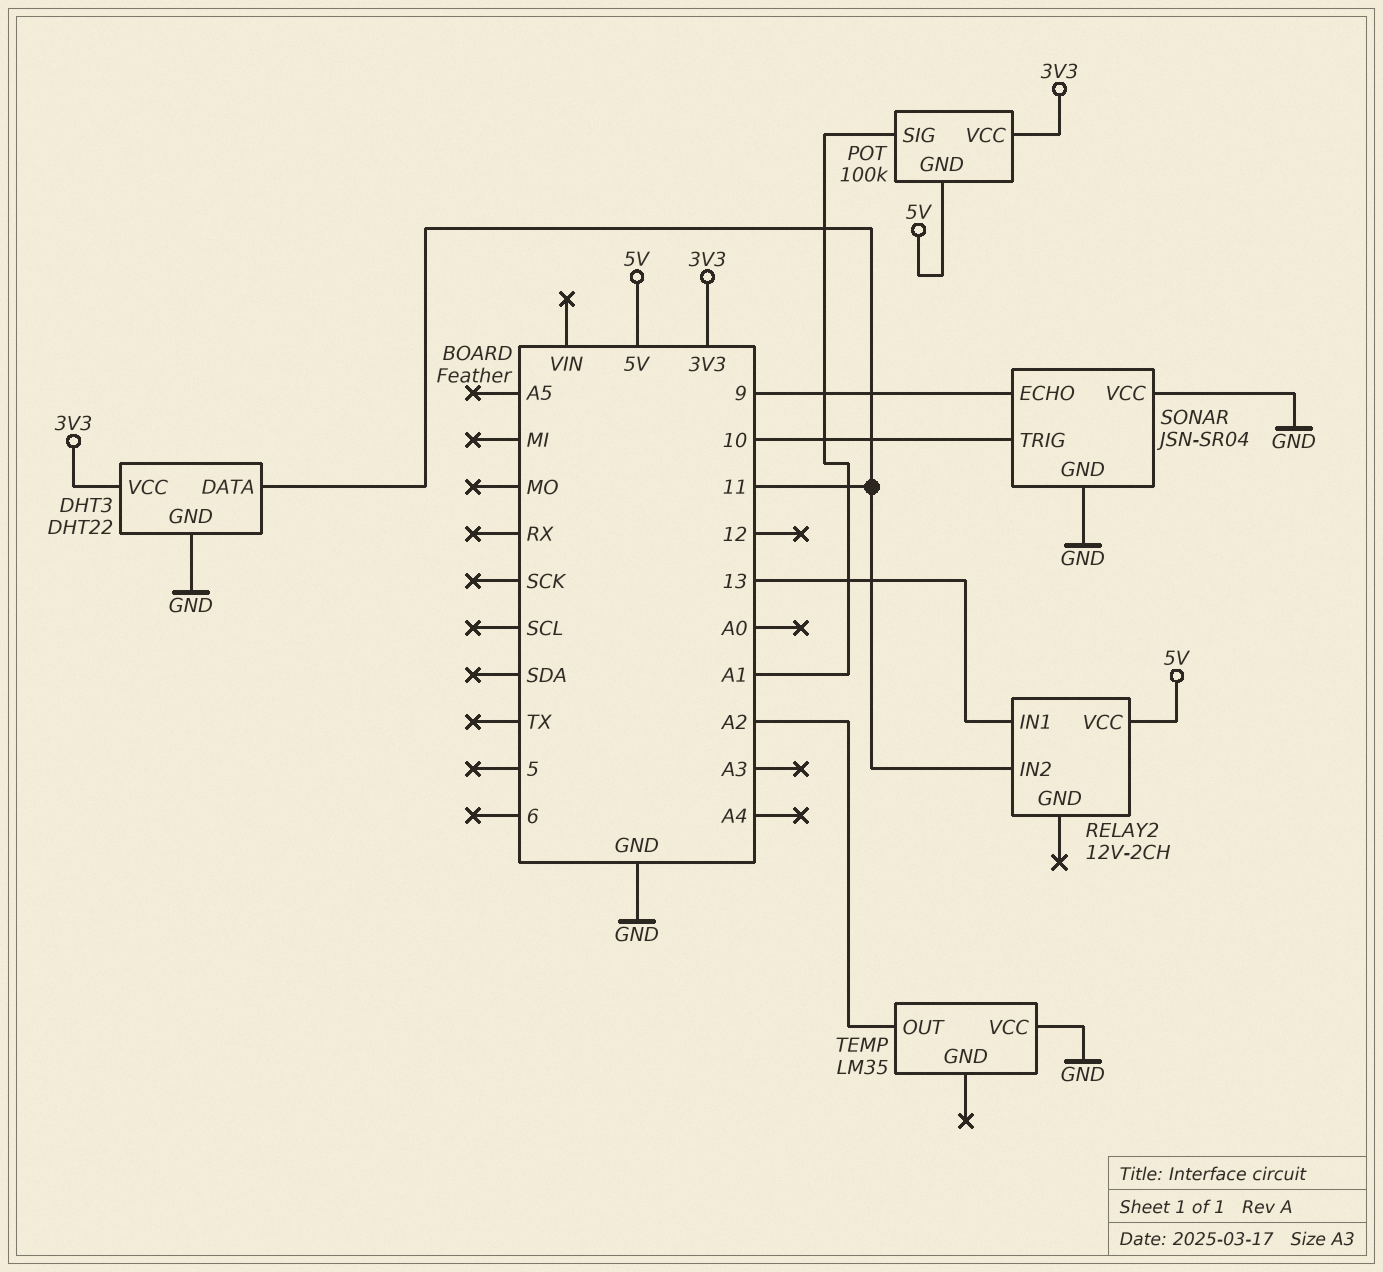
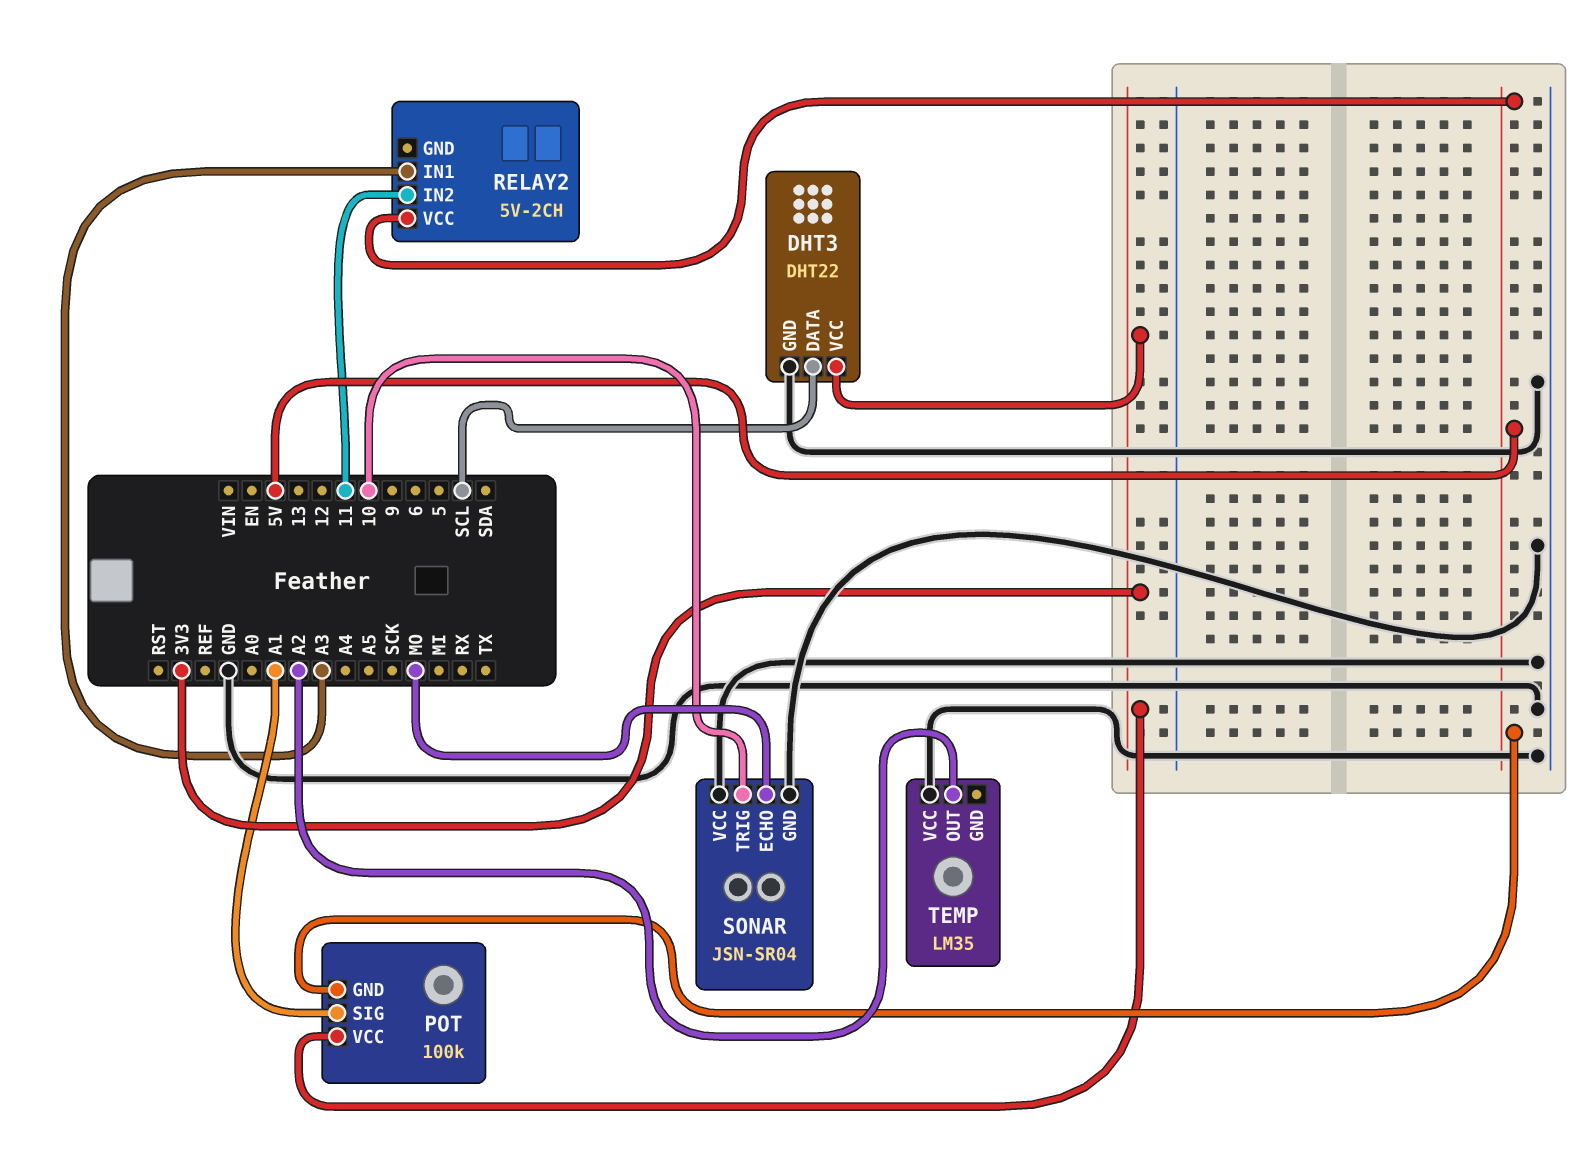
DHT3 pin DATA: 11 -> SCL
RELAY2: 12V-2CH -> 5V-2CH
RELAY2 pin IN1: 13 -> A3
SONAR pin ECHO: 9 -> MO

